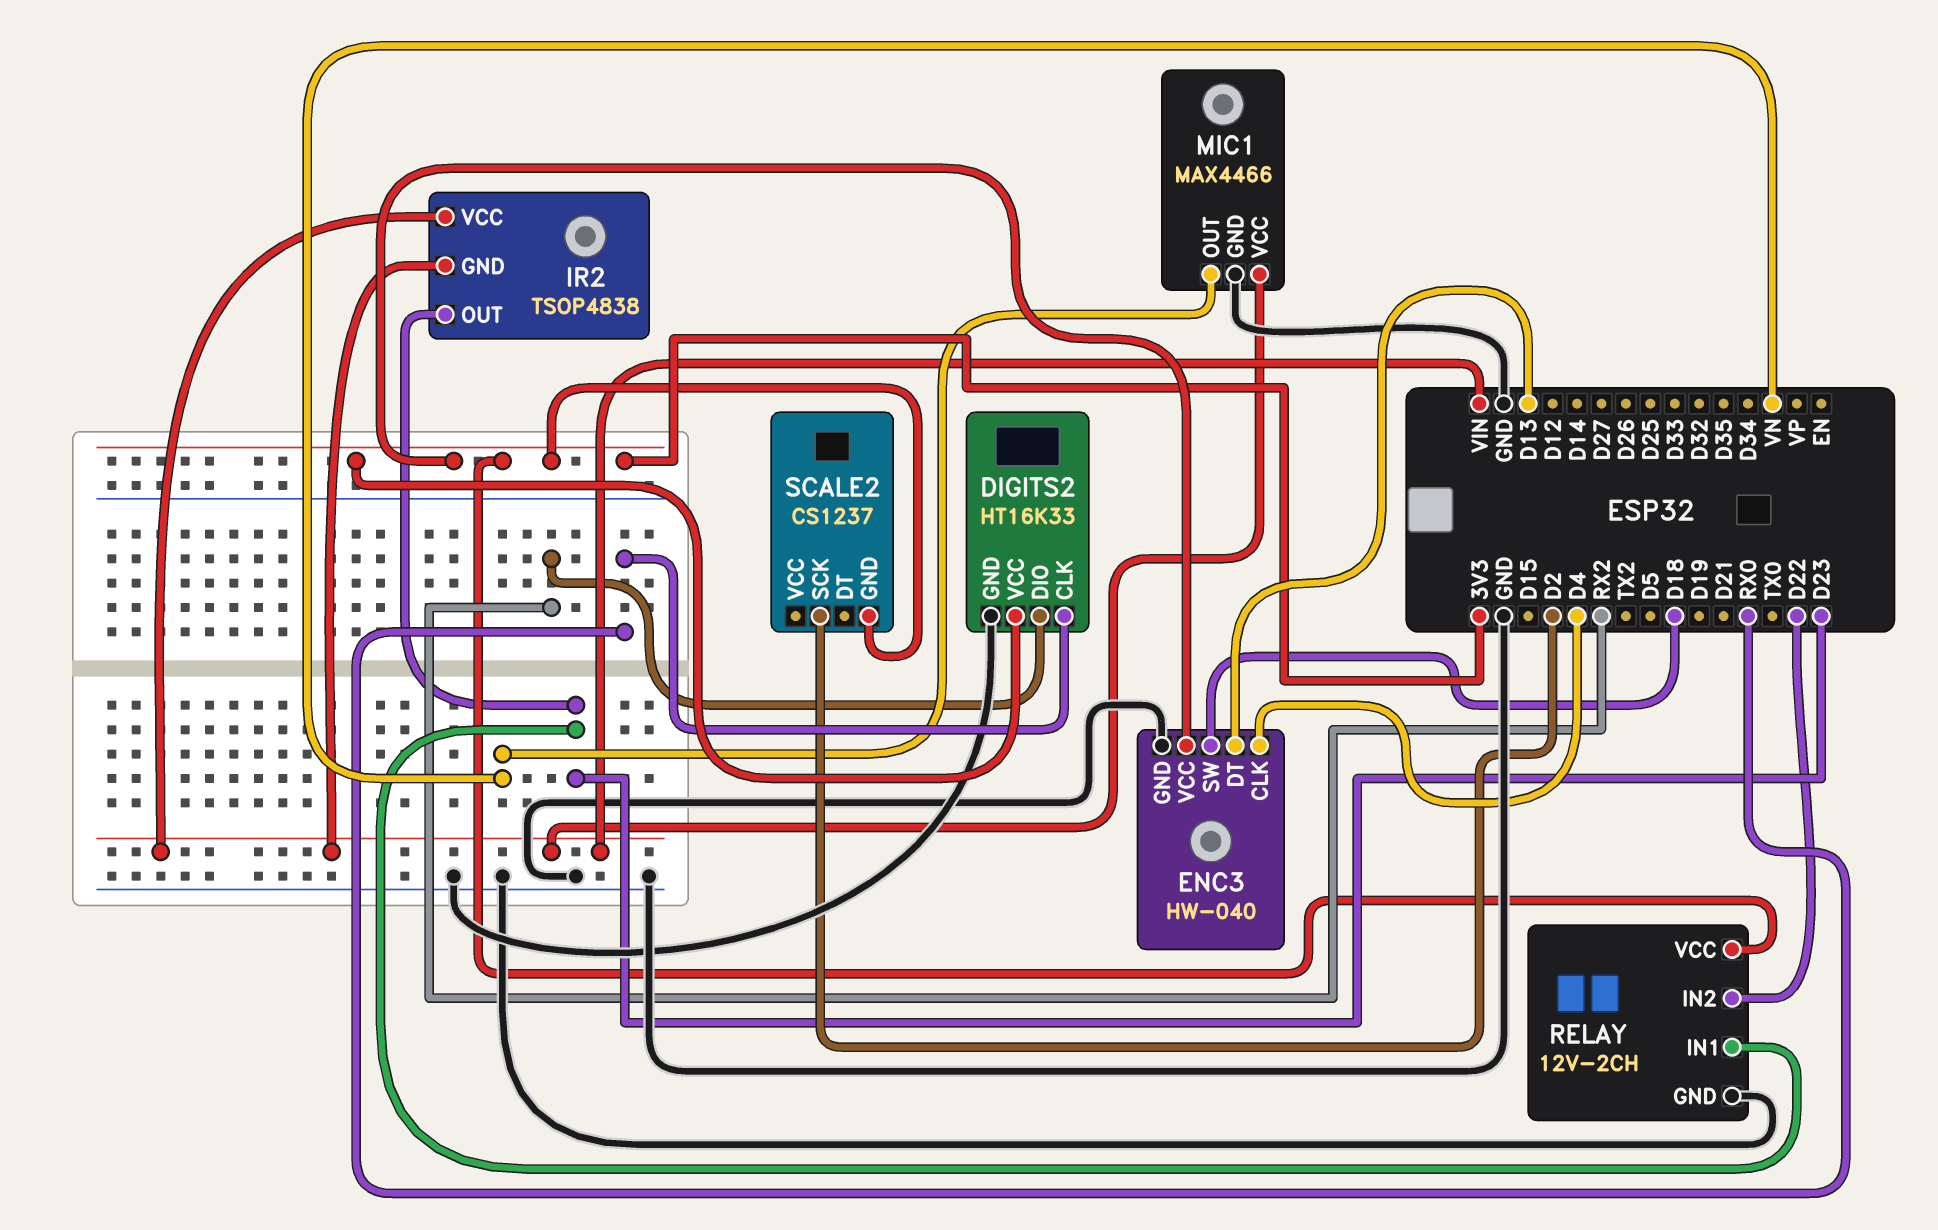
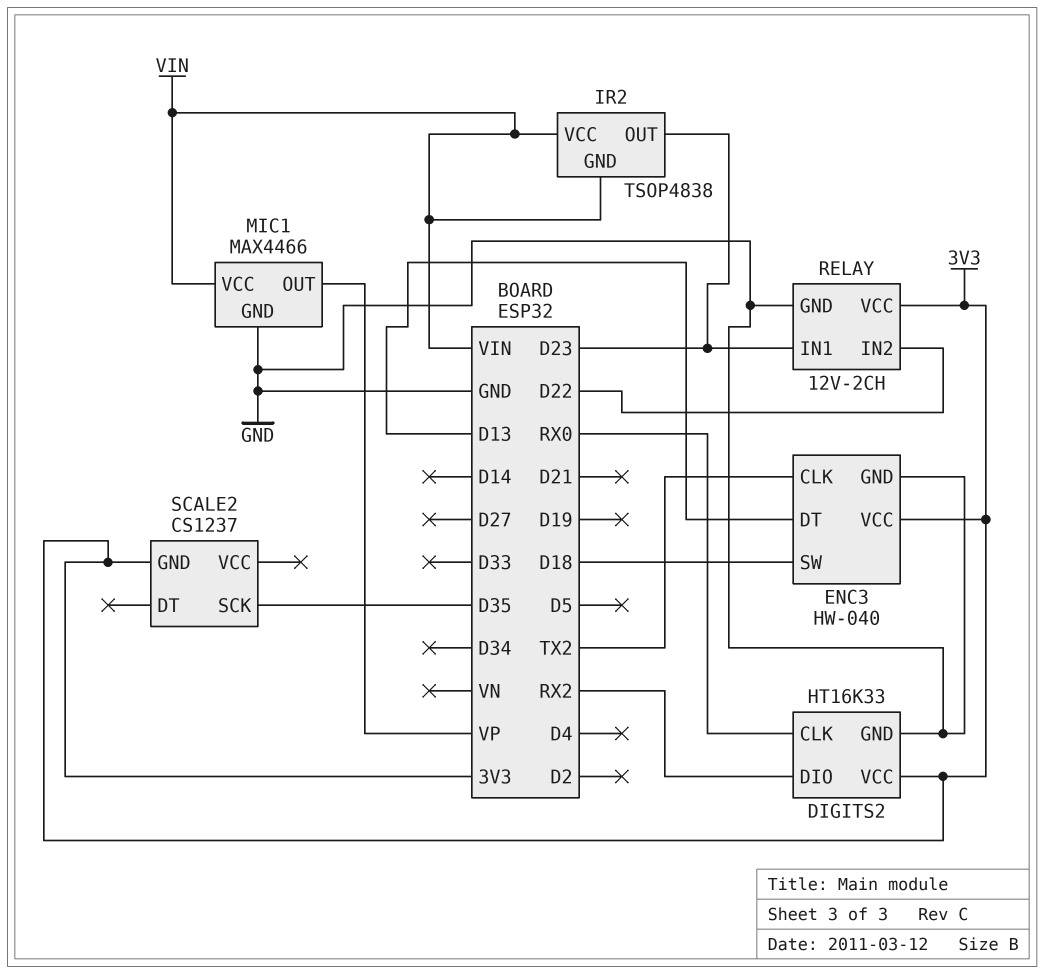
ENC3 pin CLK: D4 -> TX2
MIC1 pin OUT: VN -> VP
SCALE2 pin SCK: D2 -> D35

